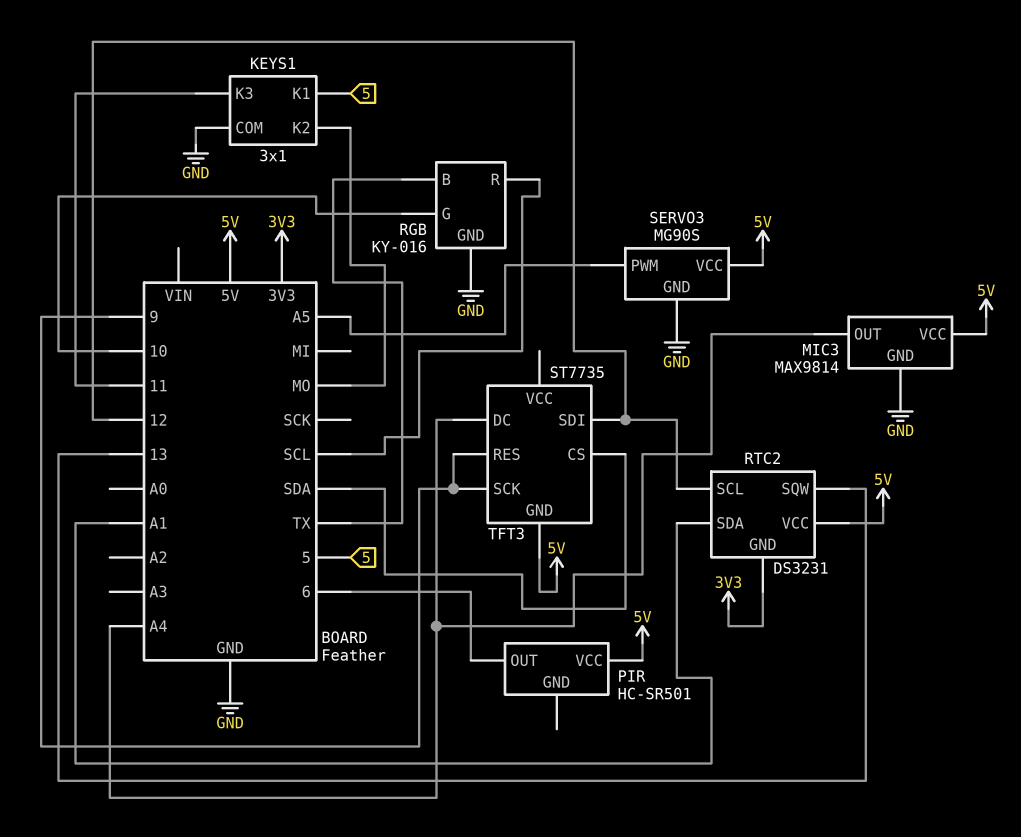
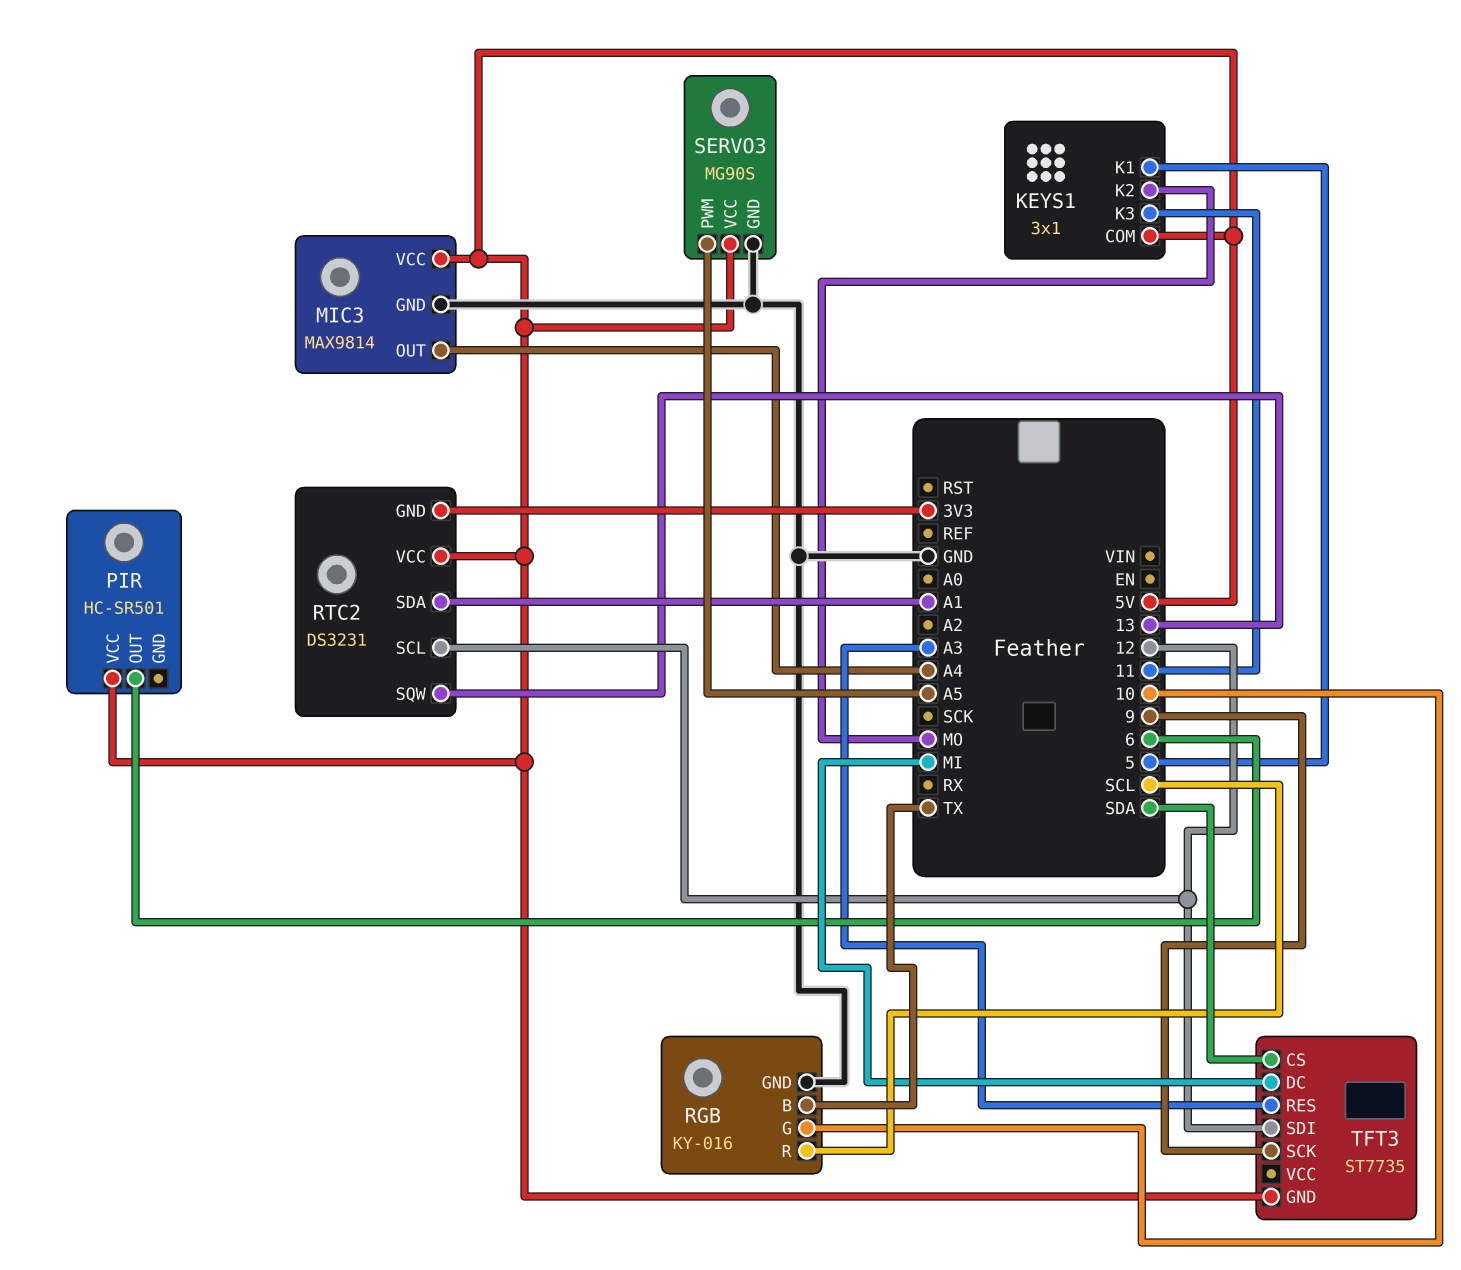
KEYS1 pin COM: GND -> 5V
TFT3 pin DC: A4 -> MI
TFT3 pin RES: 9 -> A3

